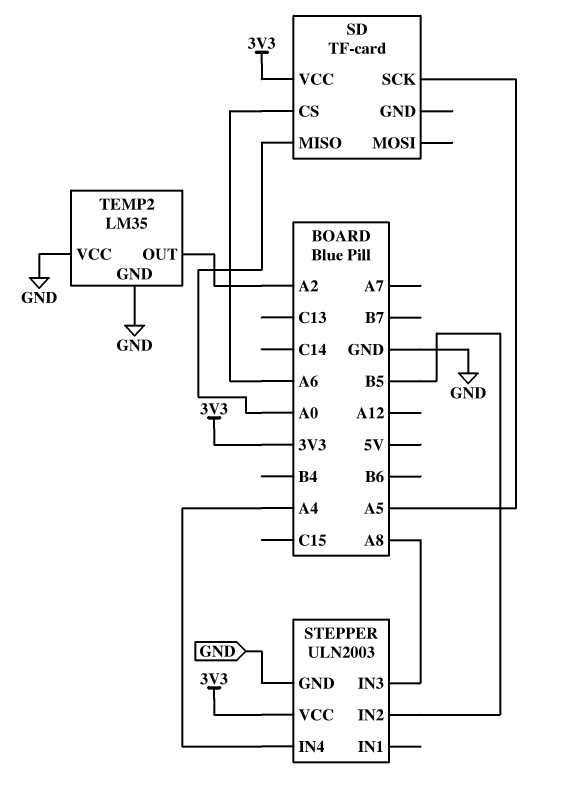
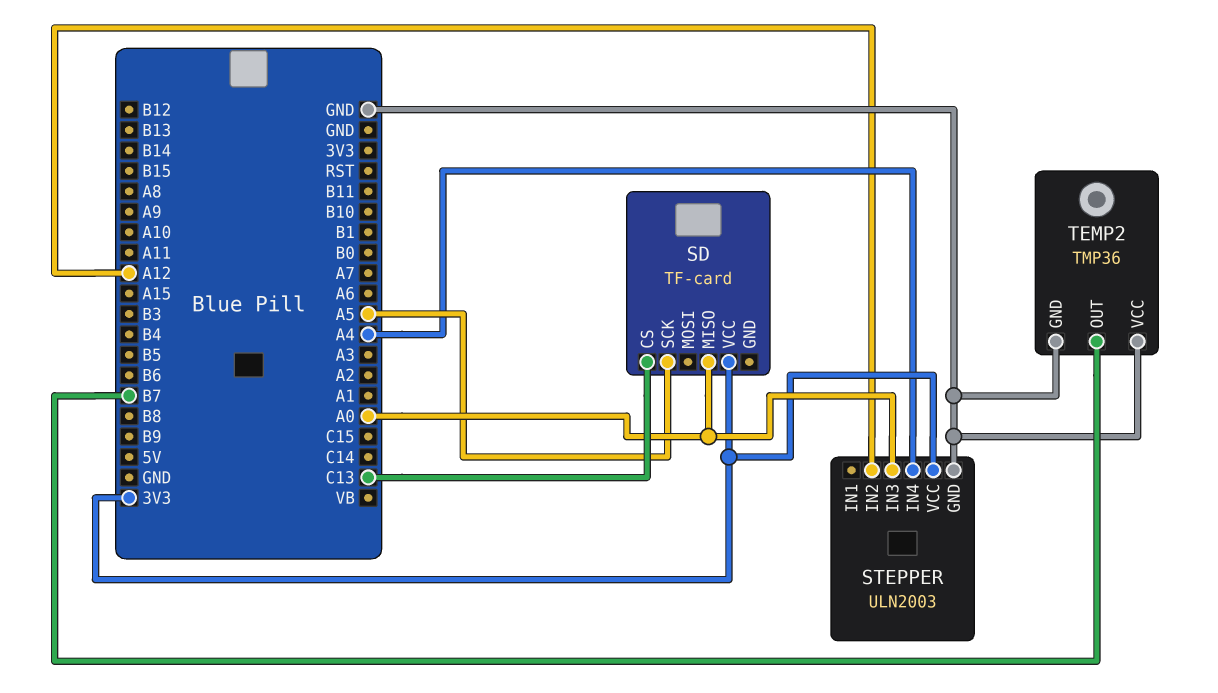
SD pin CS: A6 -> C13
STEPPER pin IN2: B5 -> A12
STEPPER pin IN3: A8 -> A0
TEMP2: LM35 -> TMP36
TEMP2 pin OUT: A2 -> B7

